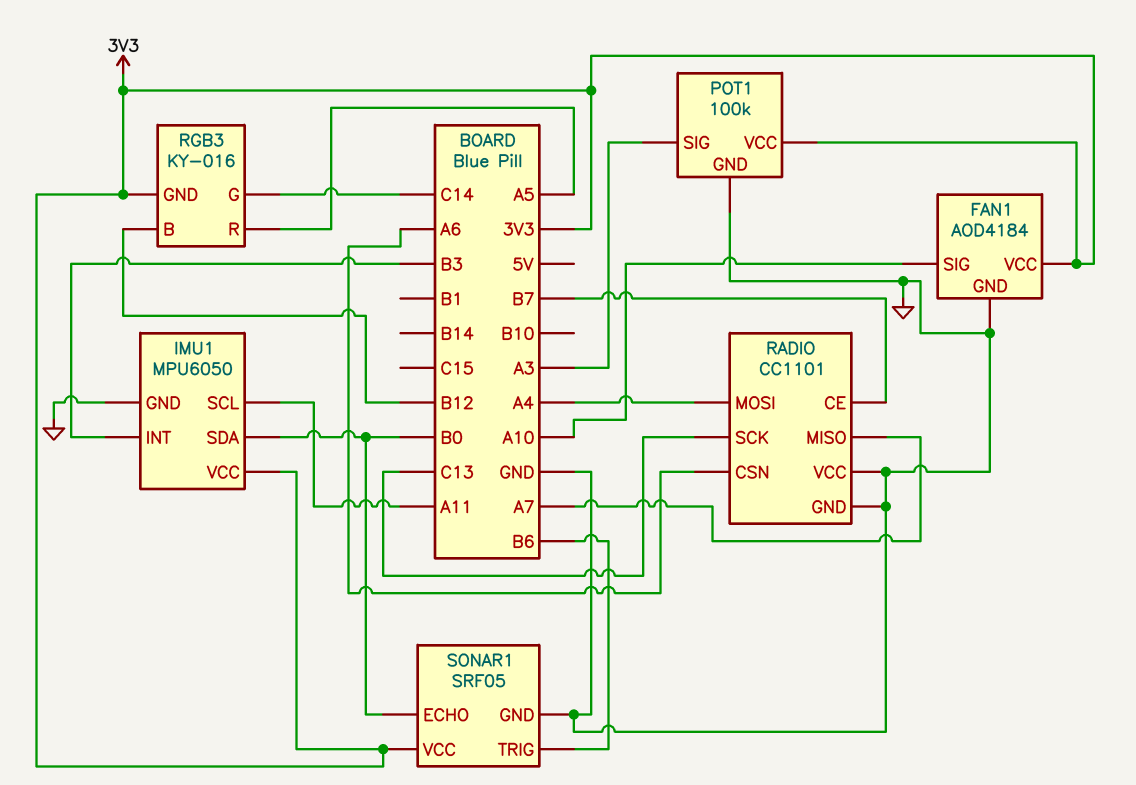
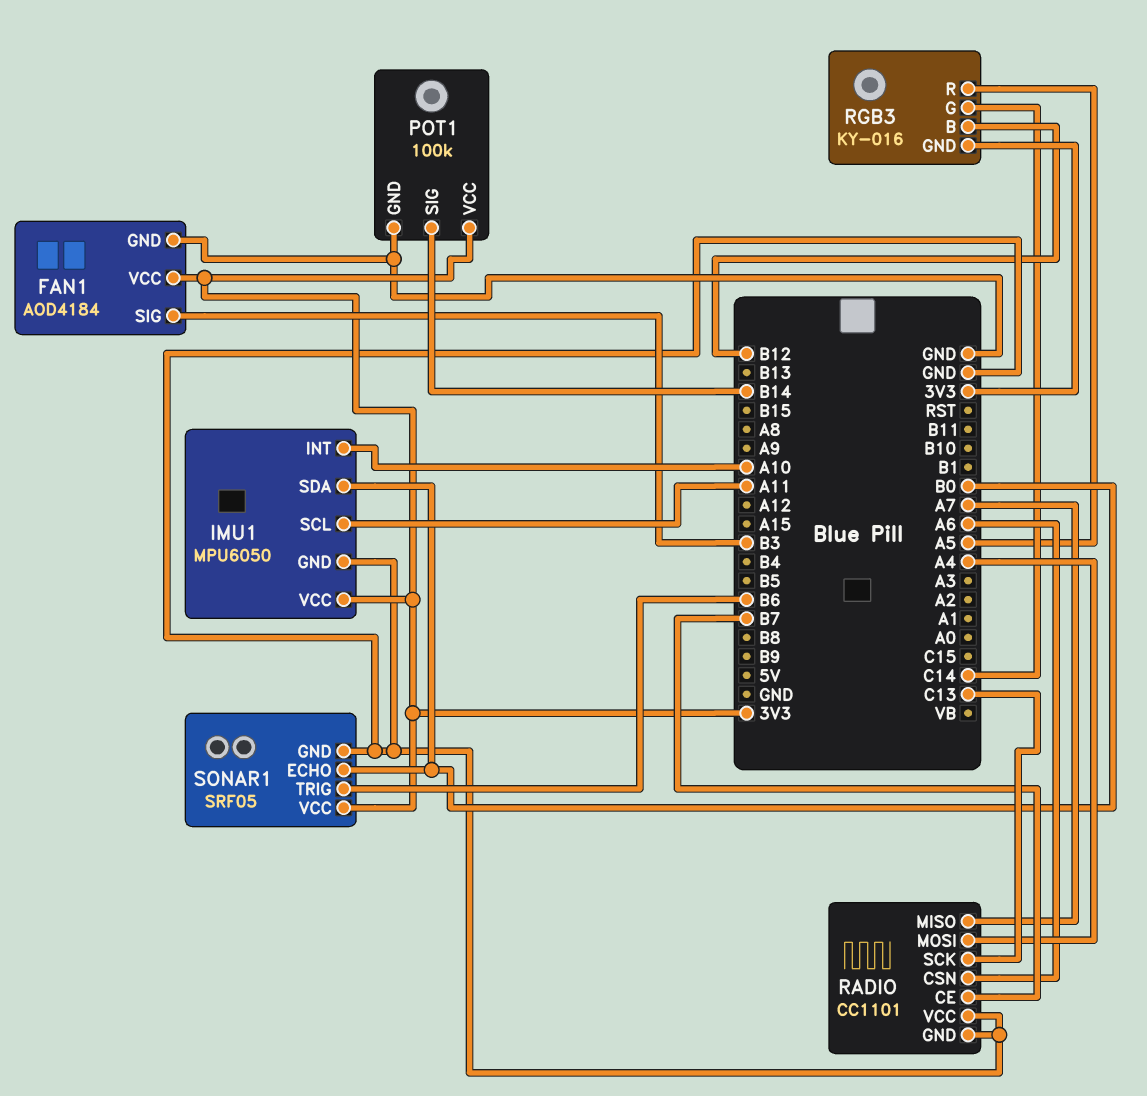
FAN1 pin SIG: A10 -> B3
IMU1 pin INT: B3 -> A10
POT1 pin SIG: A3 -> B14

